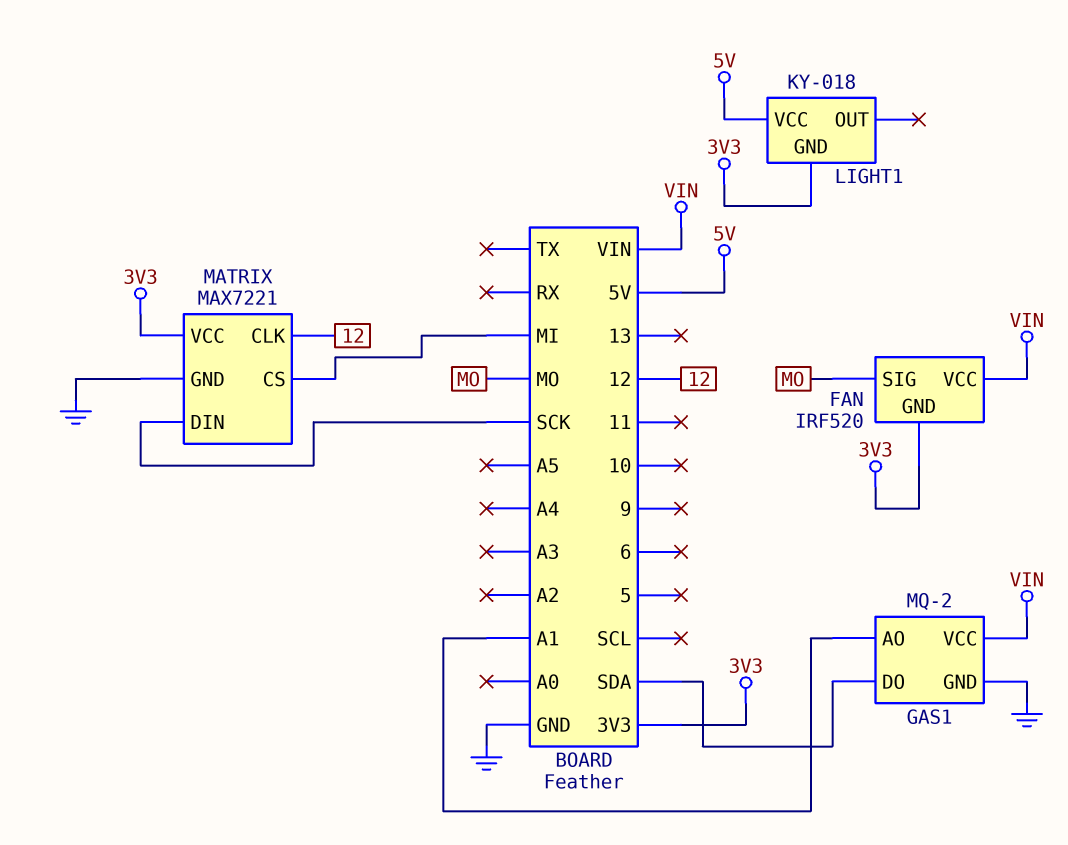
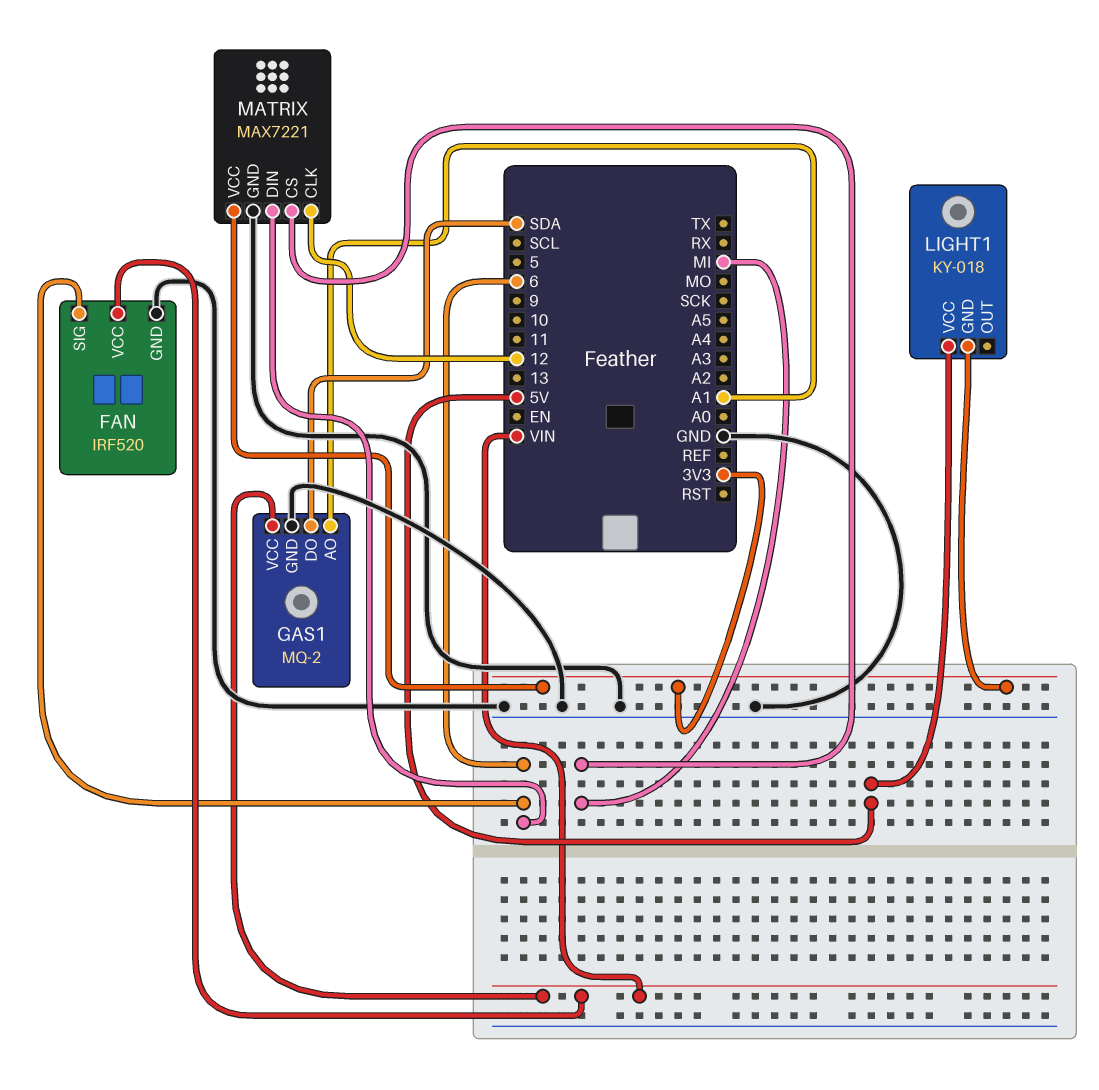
FAN pin GND: 3V3 -> GND
FAN pin SIG: MO -> 6
MATRIX pin DIN: SCK -> 6

